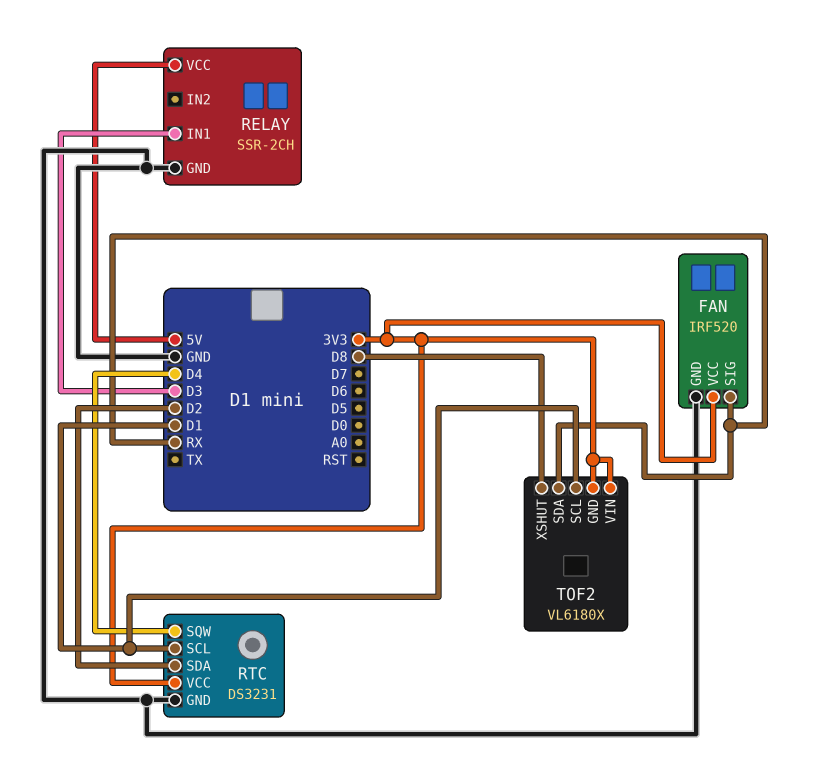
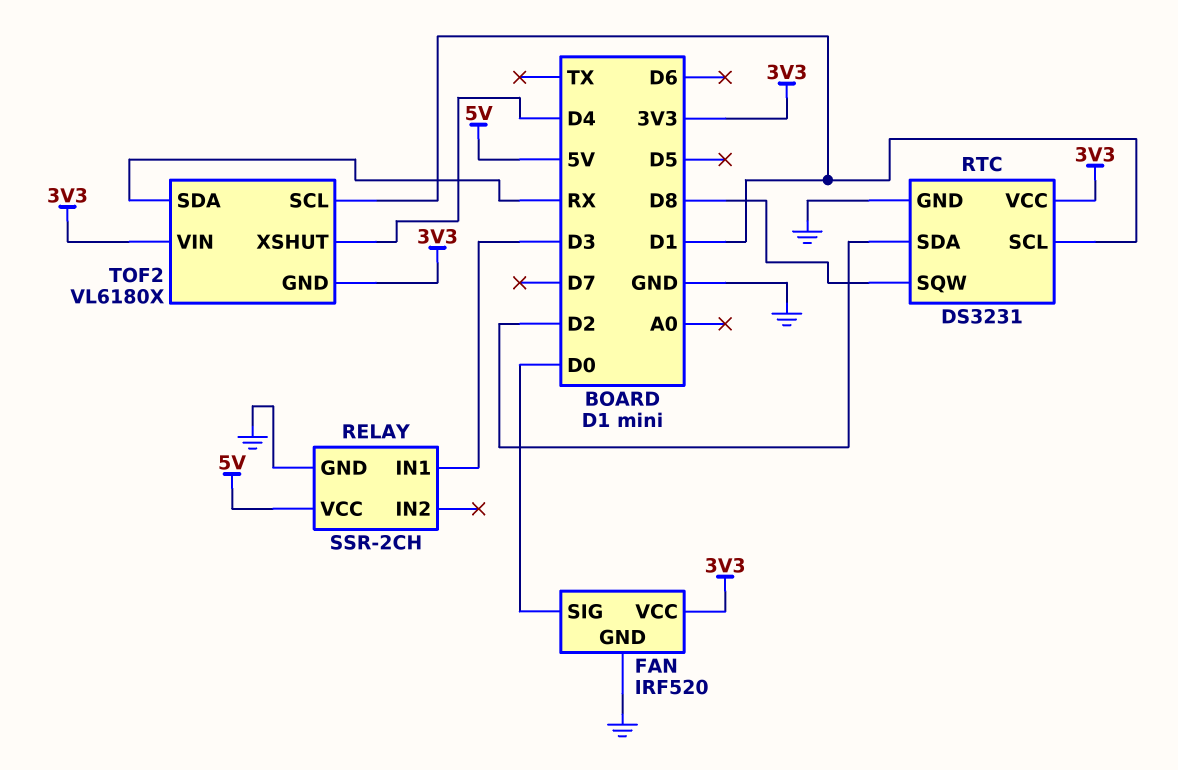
FAN pin SIG: RX -> D0
RTC pin SQW: D4 -> D8
TOF2 pin XSHUT: D8 -> D4

